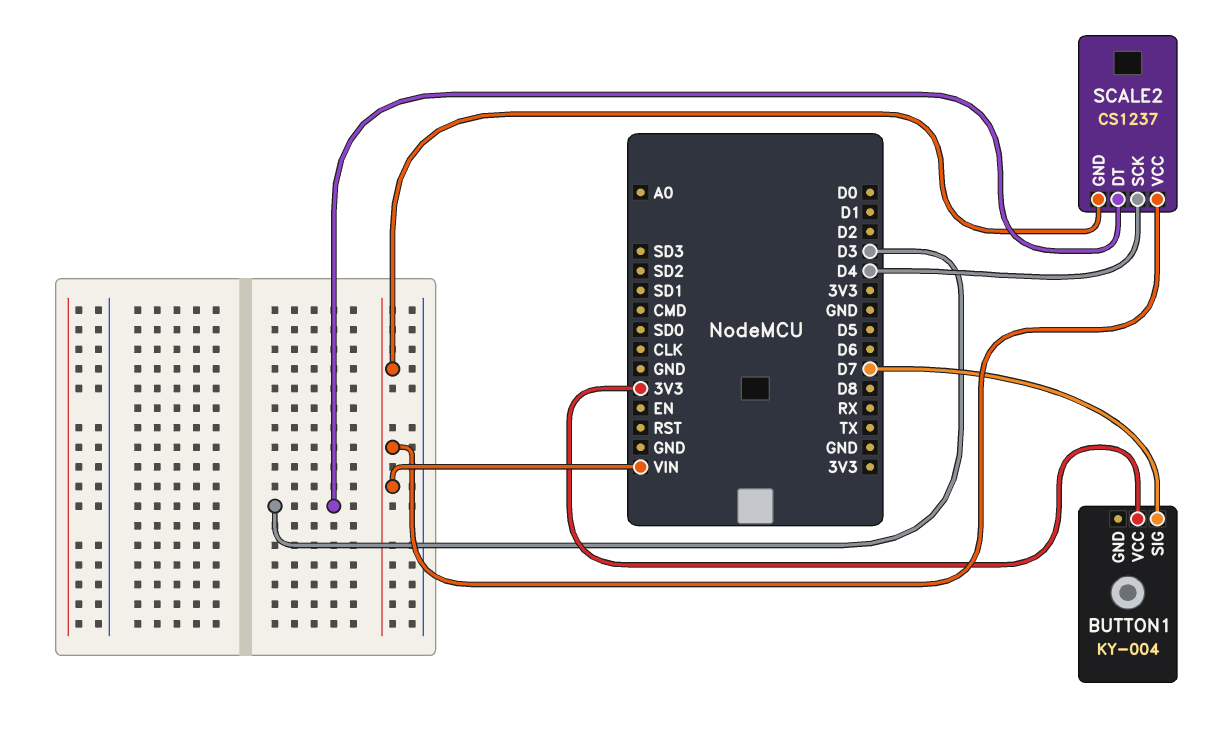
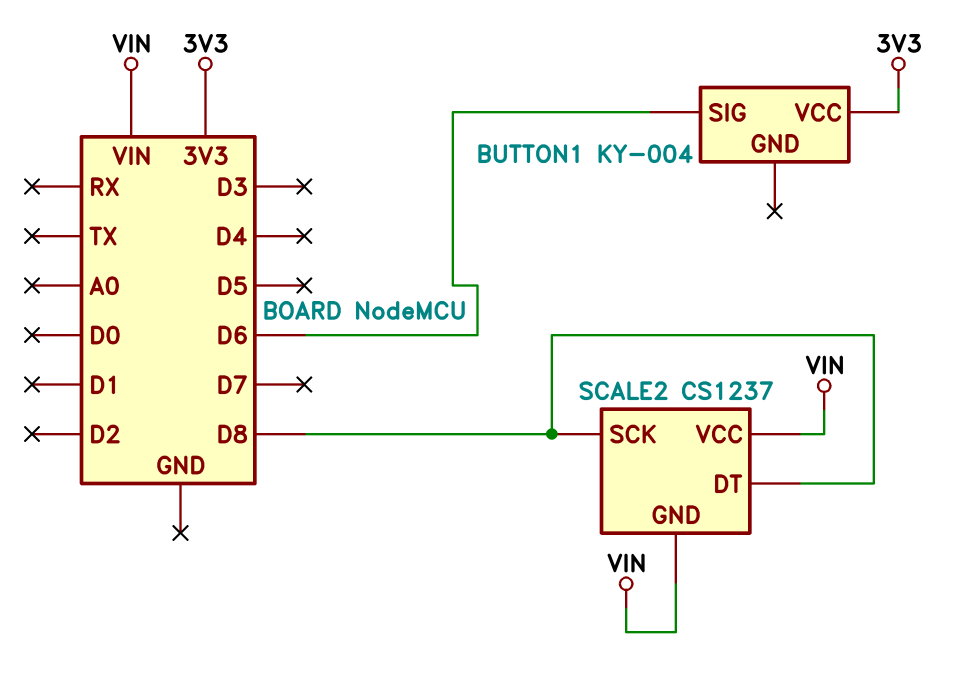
BUTTON1 pin SIG: D7 -> D6
SCALE2 pin DT: D3 -> D8
SCALE2 pin SCK: D4 -> D8

